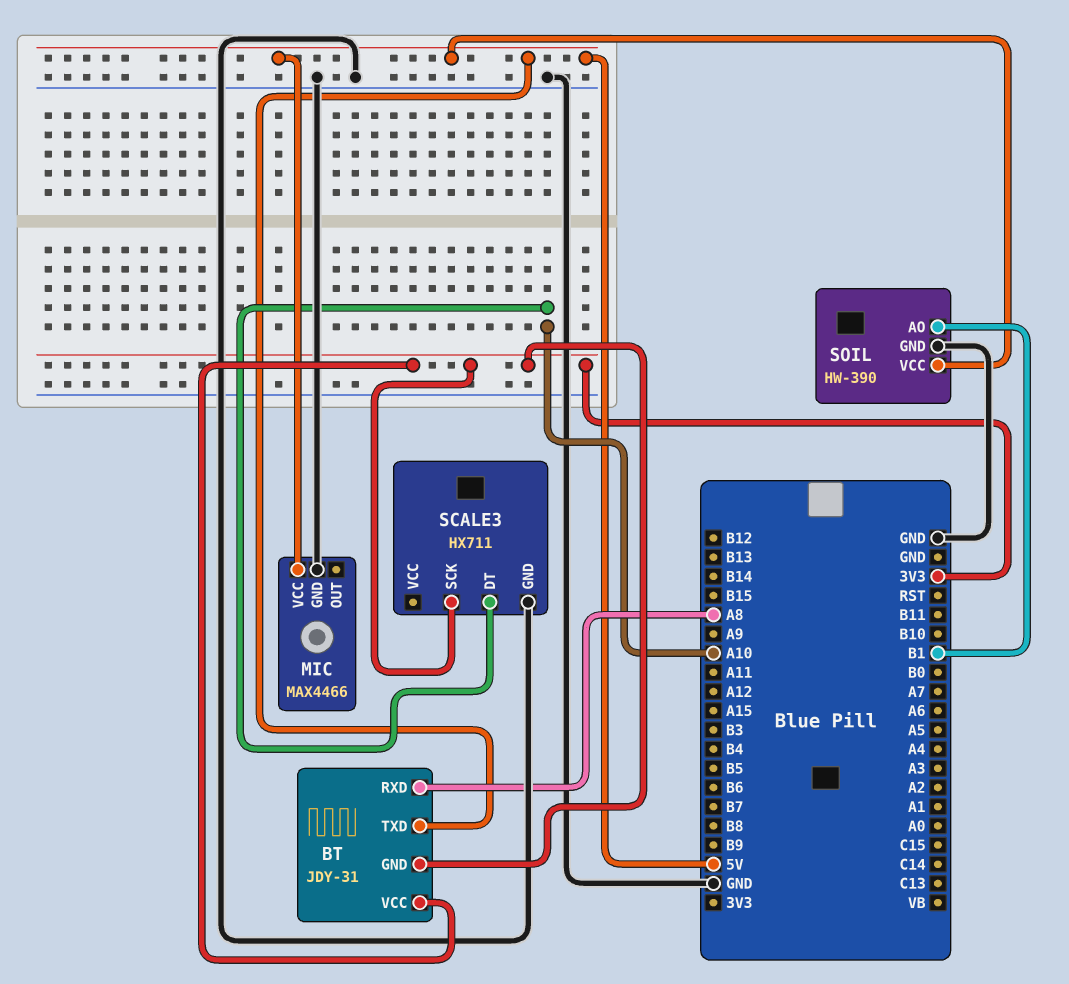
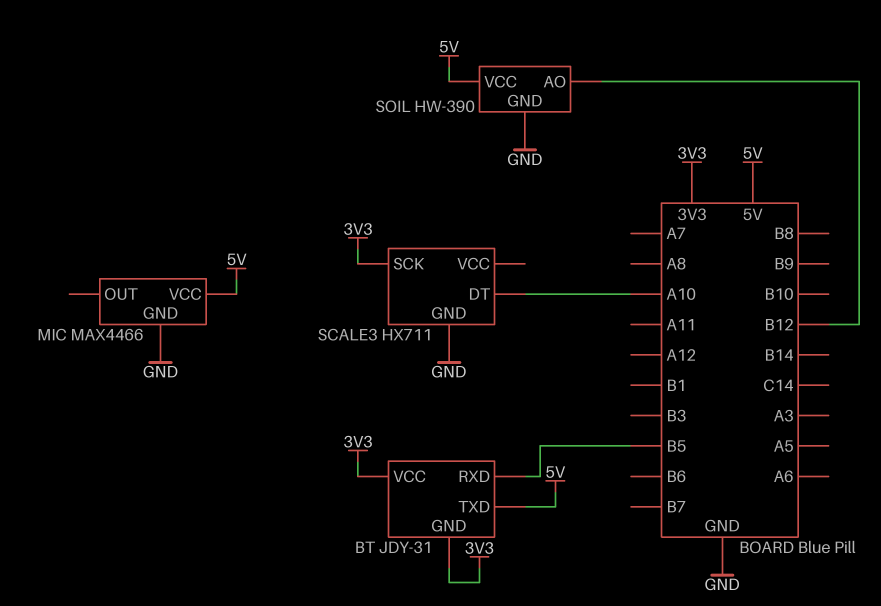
BT pin RXD: A8 -> B5
SOIL pin AO: B1 -> B12

